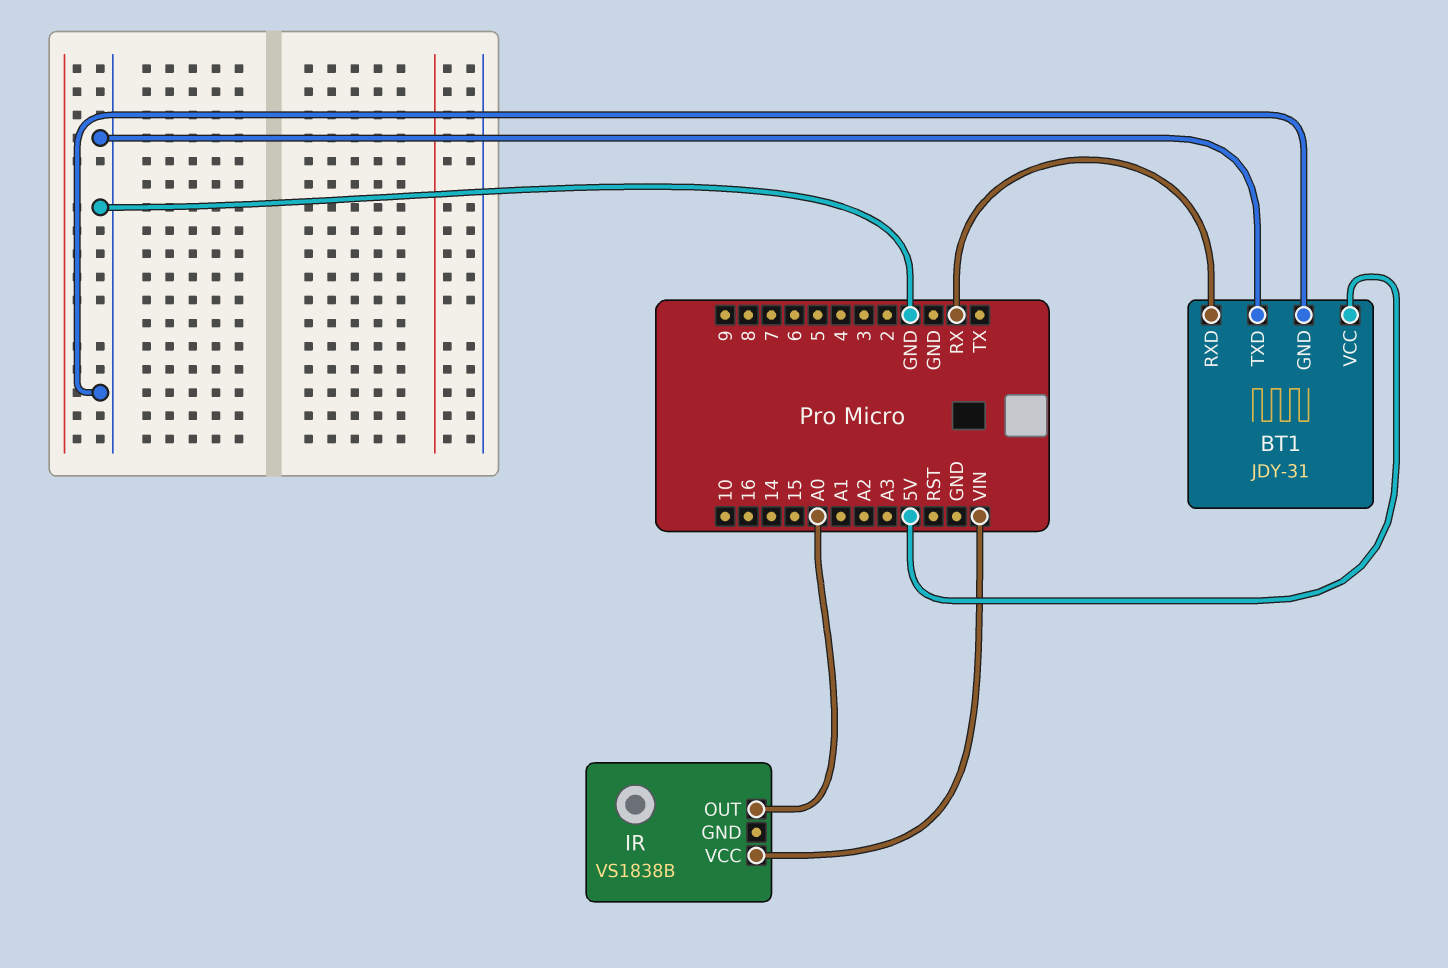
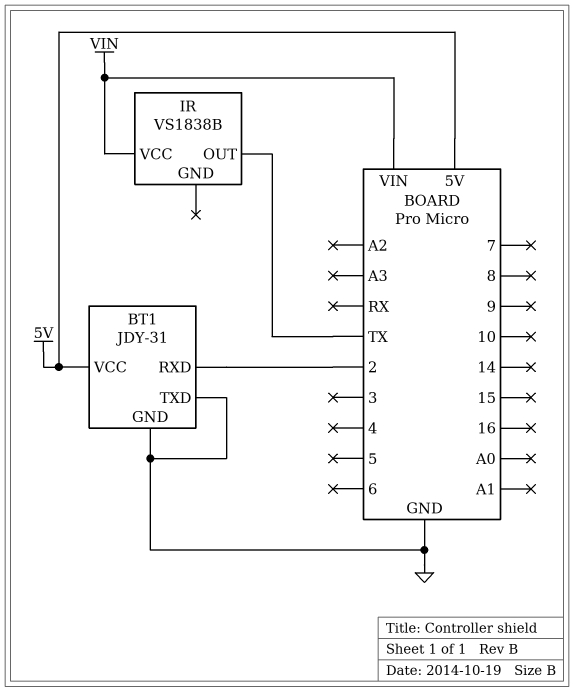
BT1 pin RXD: RX -> 2
IR pin OUT: A0 -> TX

